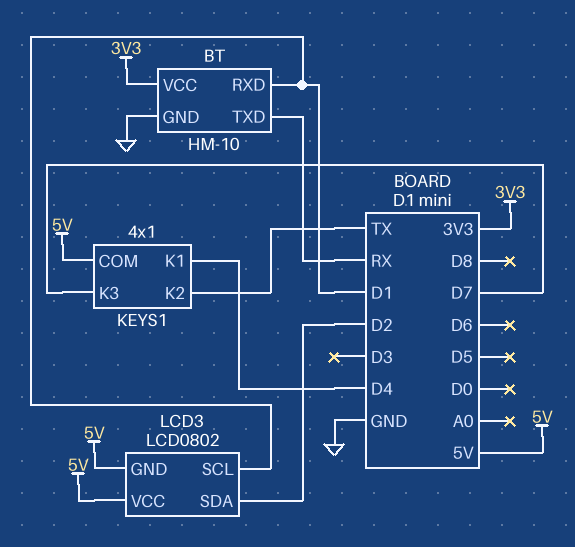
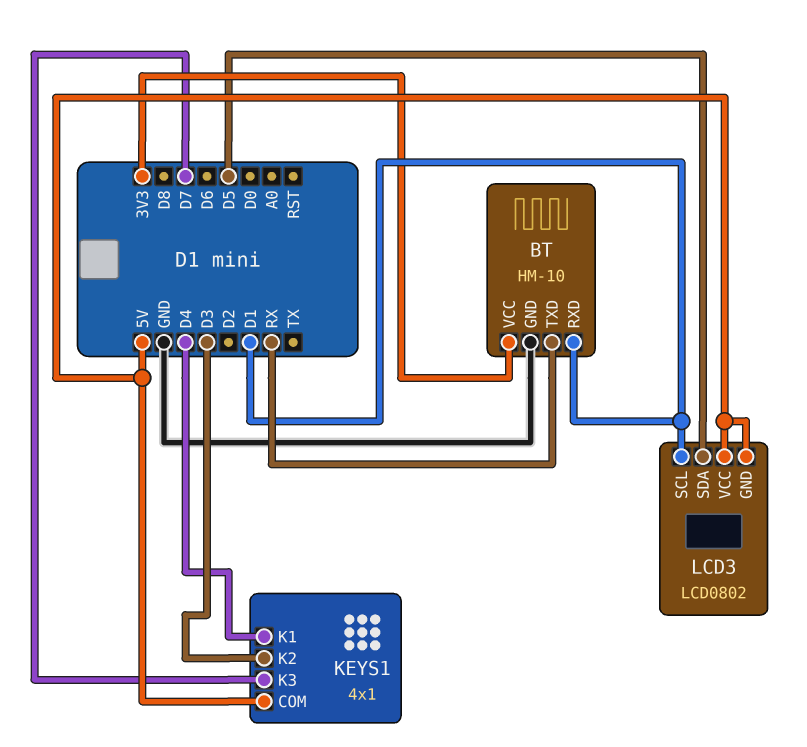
KEYS1 pin K2: TX -> D3
LCD3 pin SDA: D2 -> D5

